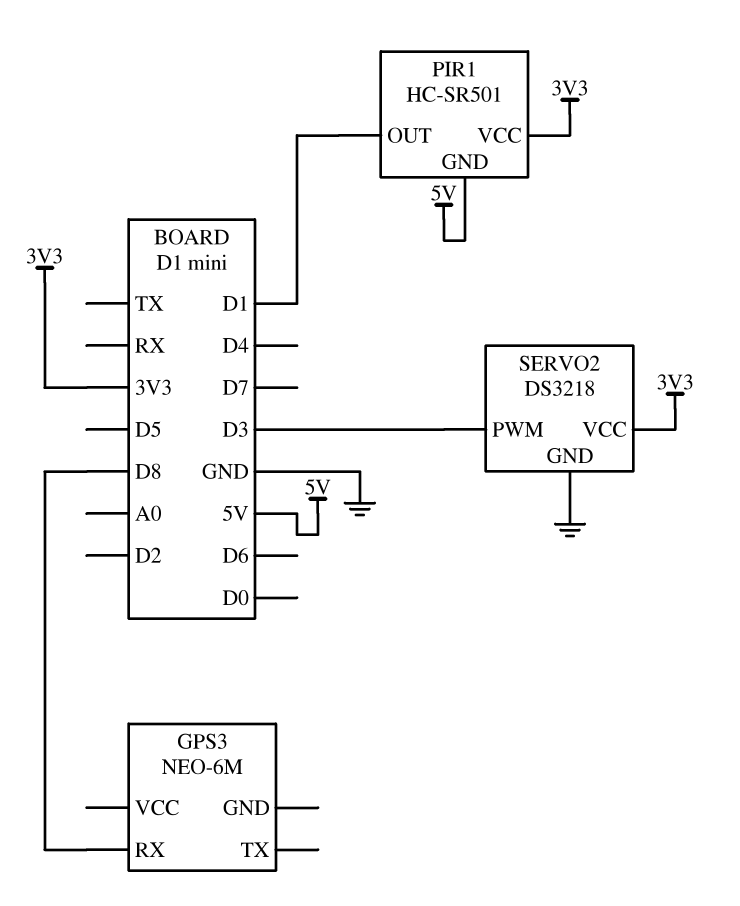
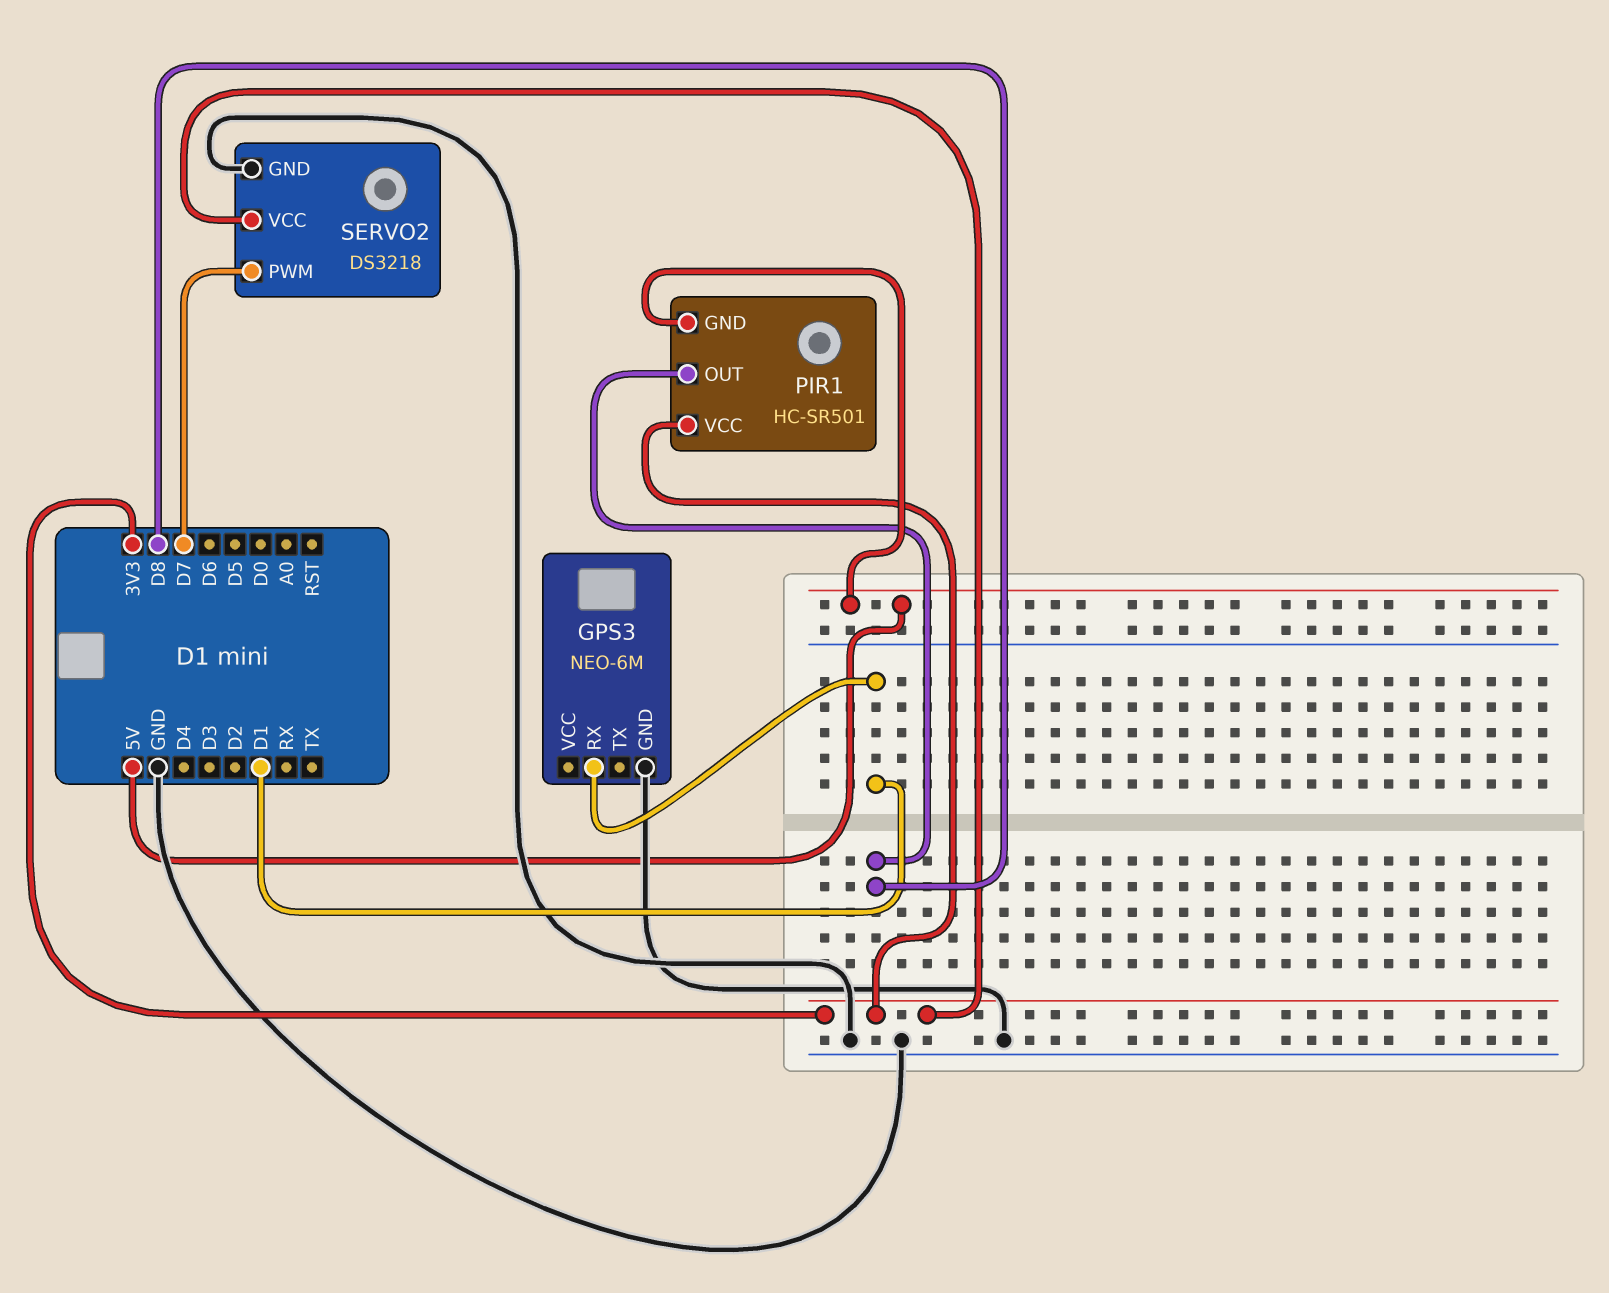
GPS3 pin GND: none -> GND
GPS3 pin RX: D8 -> D1
PIR1 pin OUT: D1 -> D8
SERVO2 pin PWM: D3 -> D7

